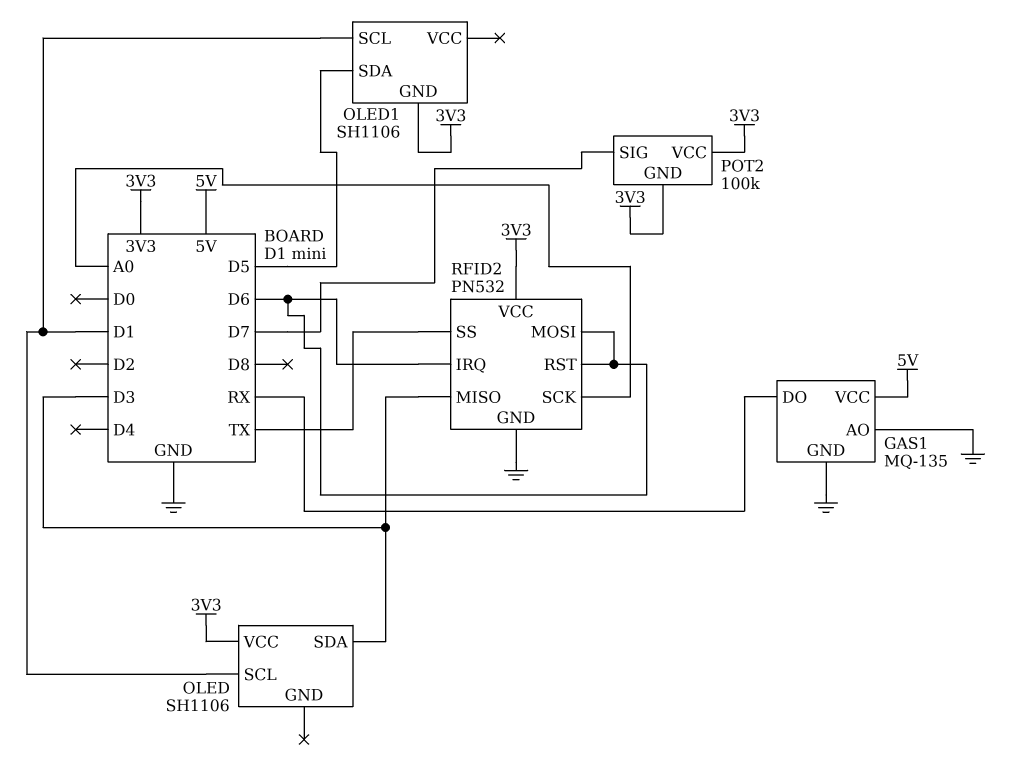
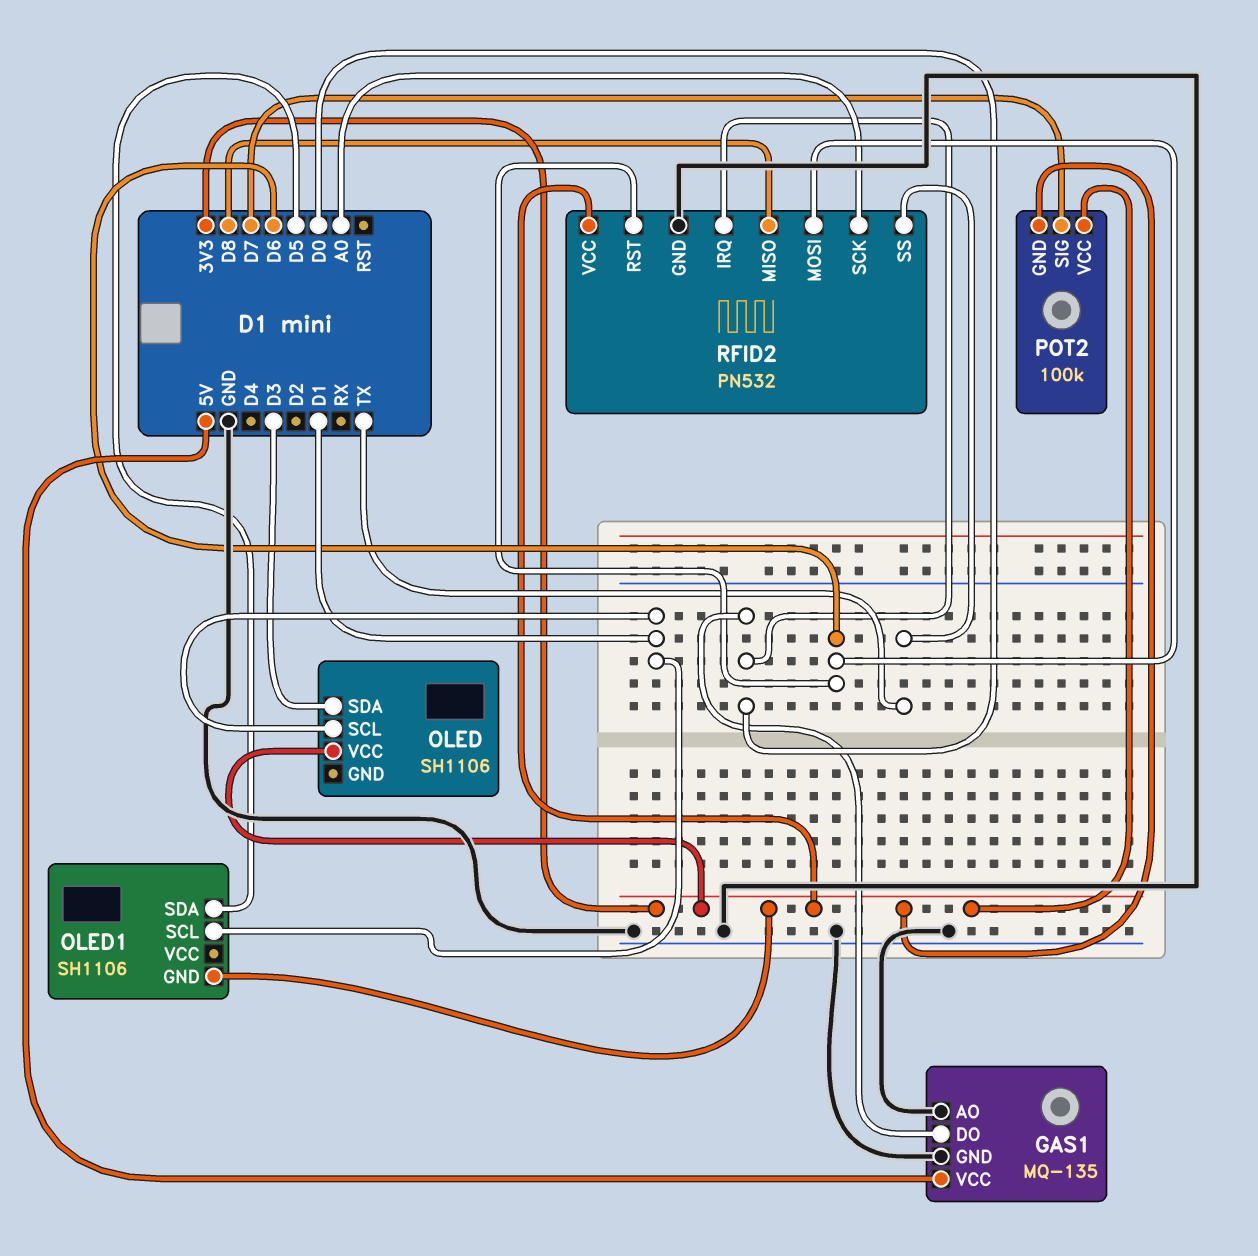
GAS1 pin DO: RX -> D0
RFID2 pin IRQ: D6 -> D0
RFID2 pin MISO: D3 -> D8

